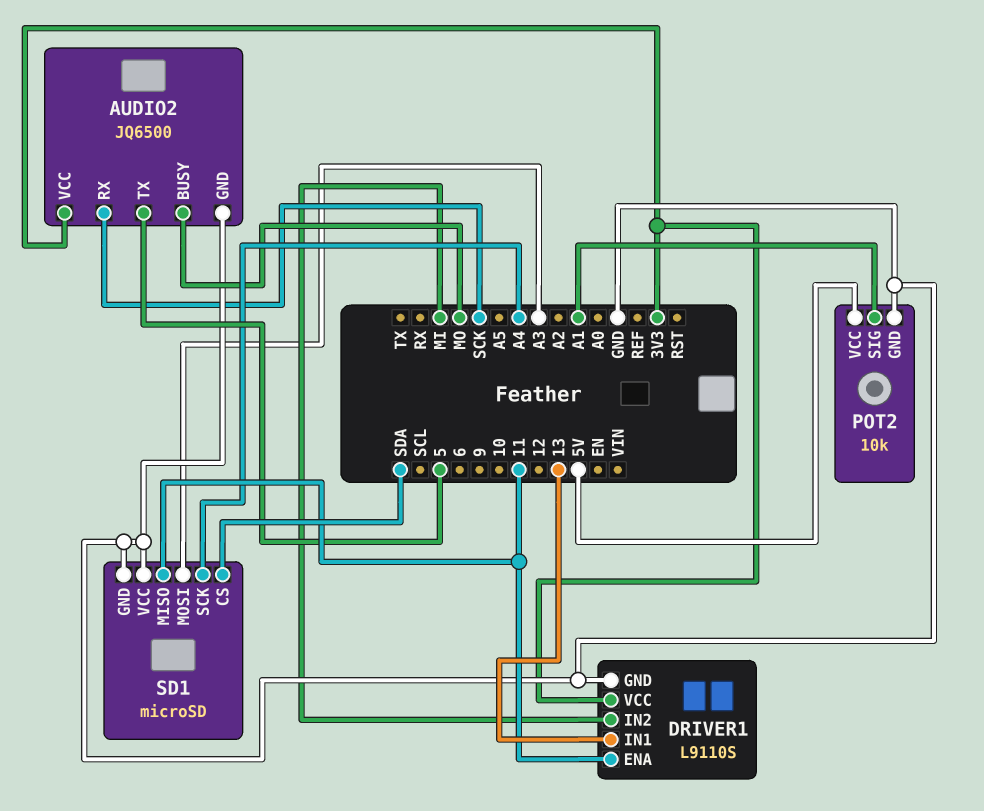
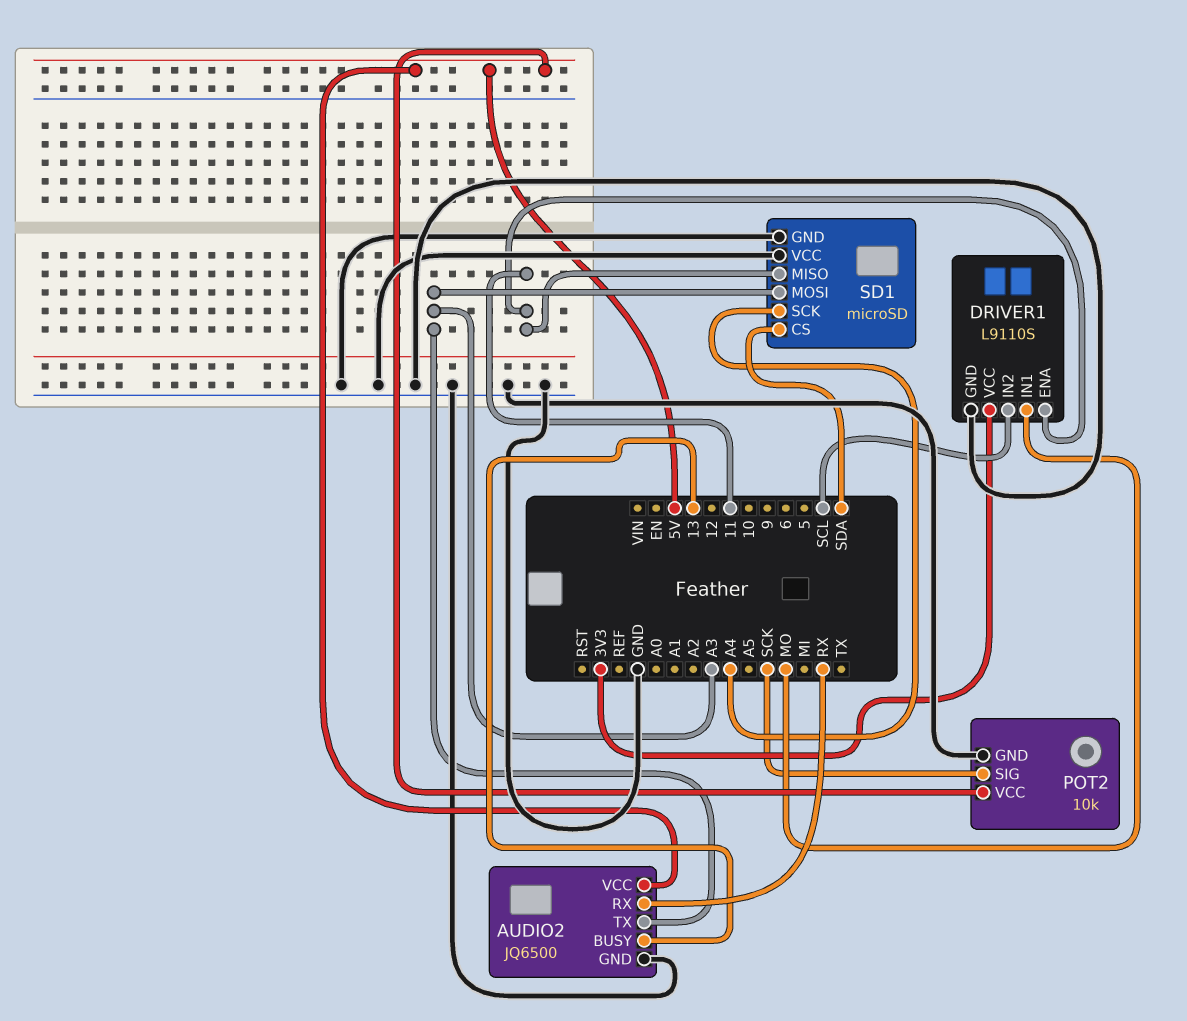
AUDIO2 pin BUSY: MO -> 13
AUDIO2 pin RX: SCK -> RX
AUDIO2 pin TX: 5 -> A3
AUDIO2 pin VCC: 3V3 -> 5V
DRIVER1 pin IN1: 13 -> MO
DRIVER1 pin IN2: MI -> SCL
POT2 pin SIG: A1 -> SCK

